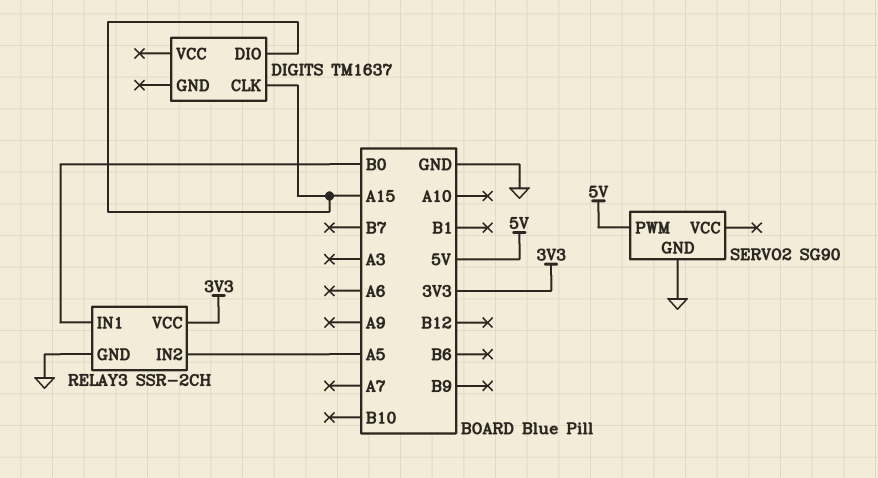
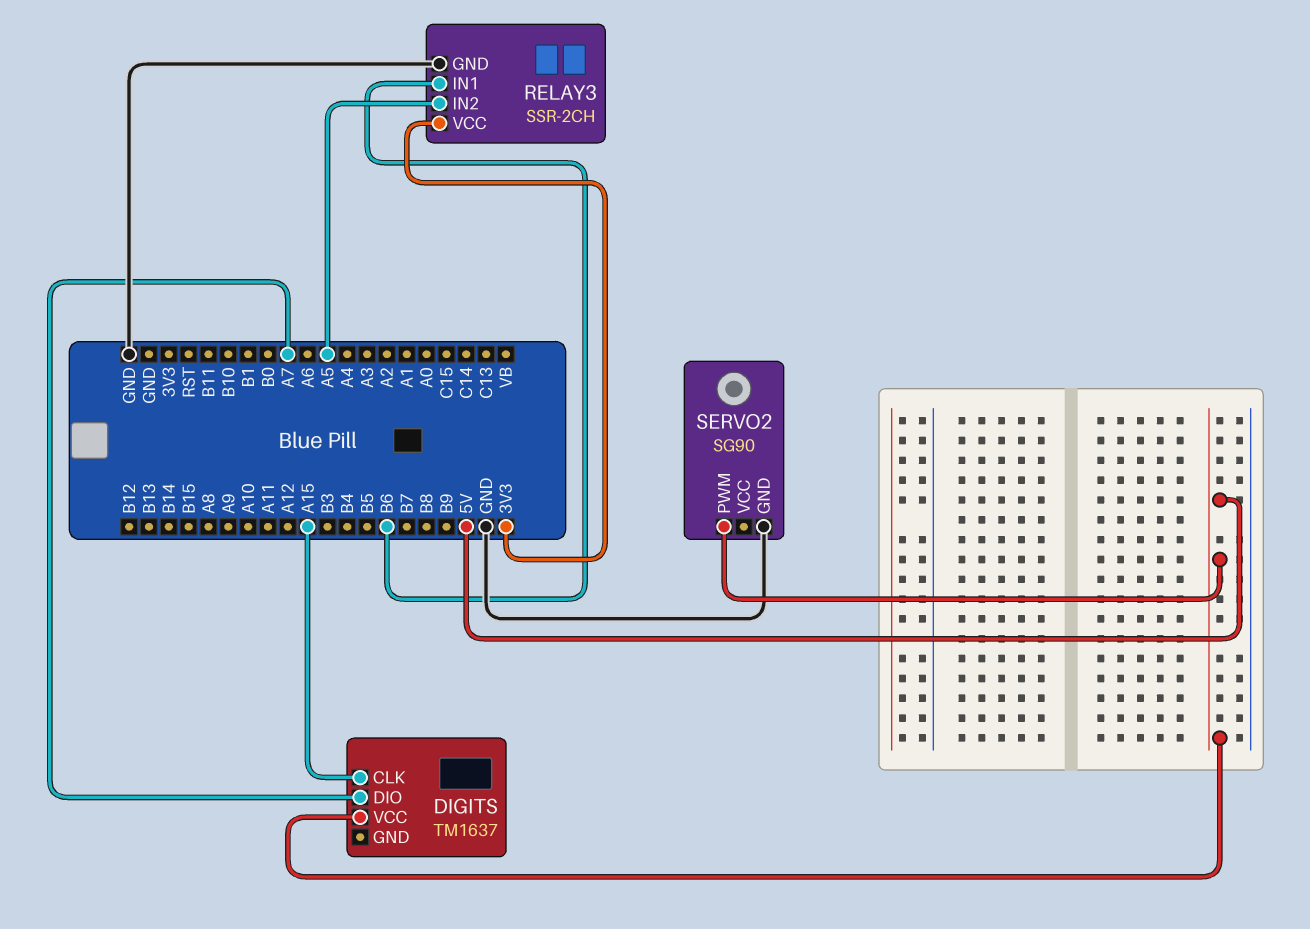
DIGITS pin DIO: A15 -> A7
DIGITS pin VCC: none -> 5V
RELAY3 pin IN1: B0 -> B6

